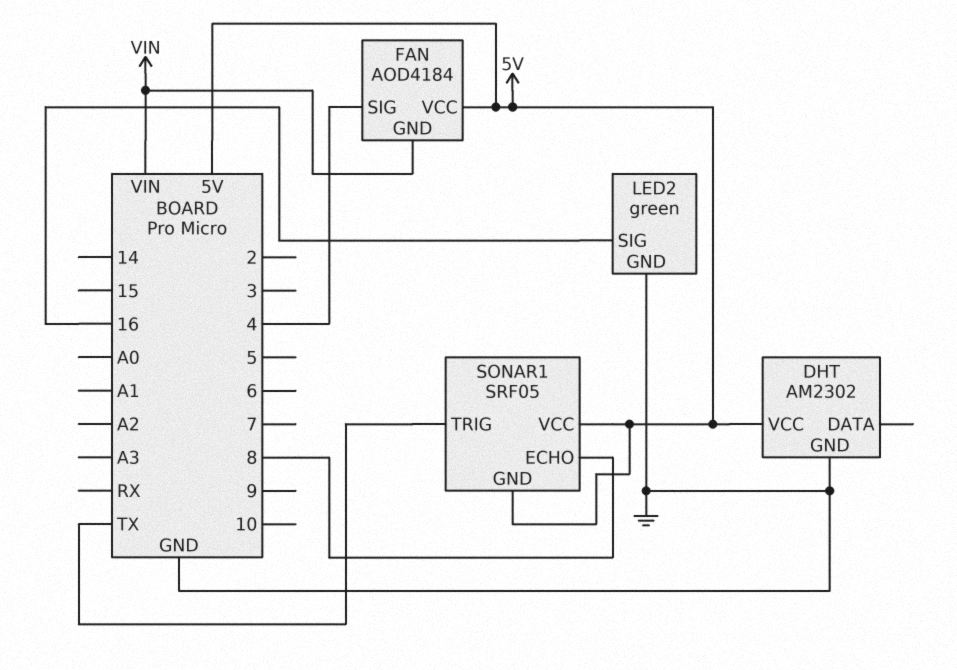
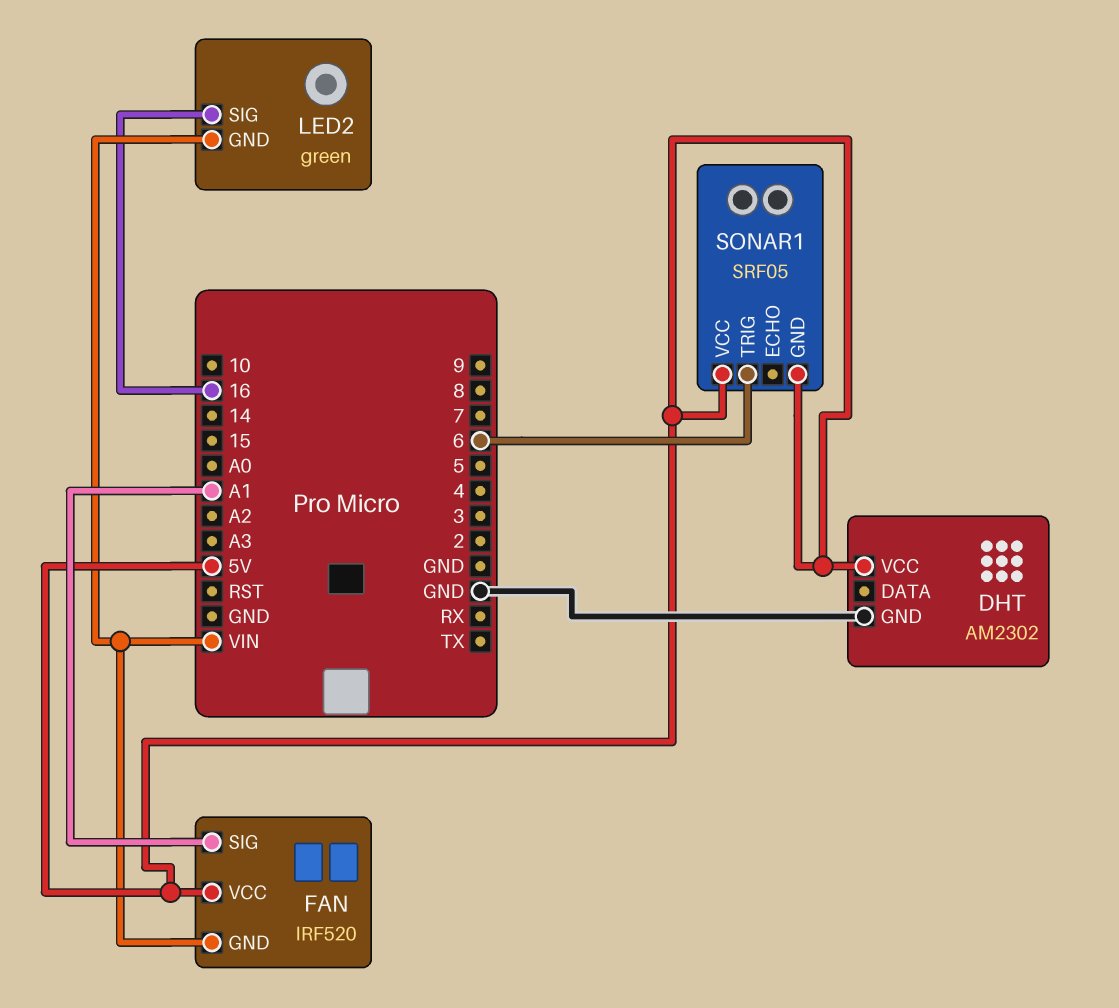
FAN: AOD4184 -> IRF520
FAN pin SIG: 4 -> A1
LED2 pin GND: GND -> VIN
SONAR1 pin ECHO: 8 -> none
SONAR1 pin TRIG: TX -> 6

